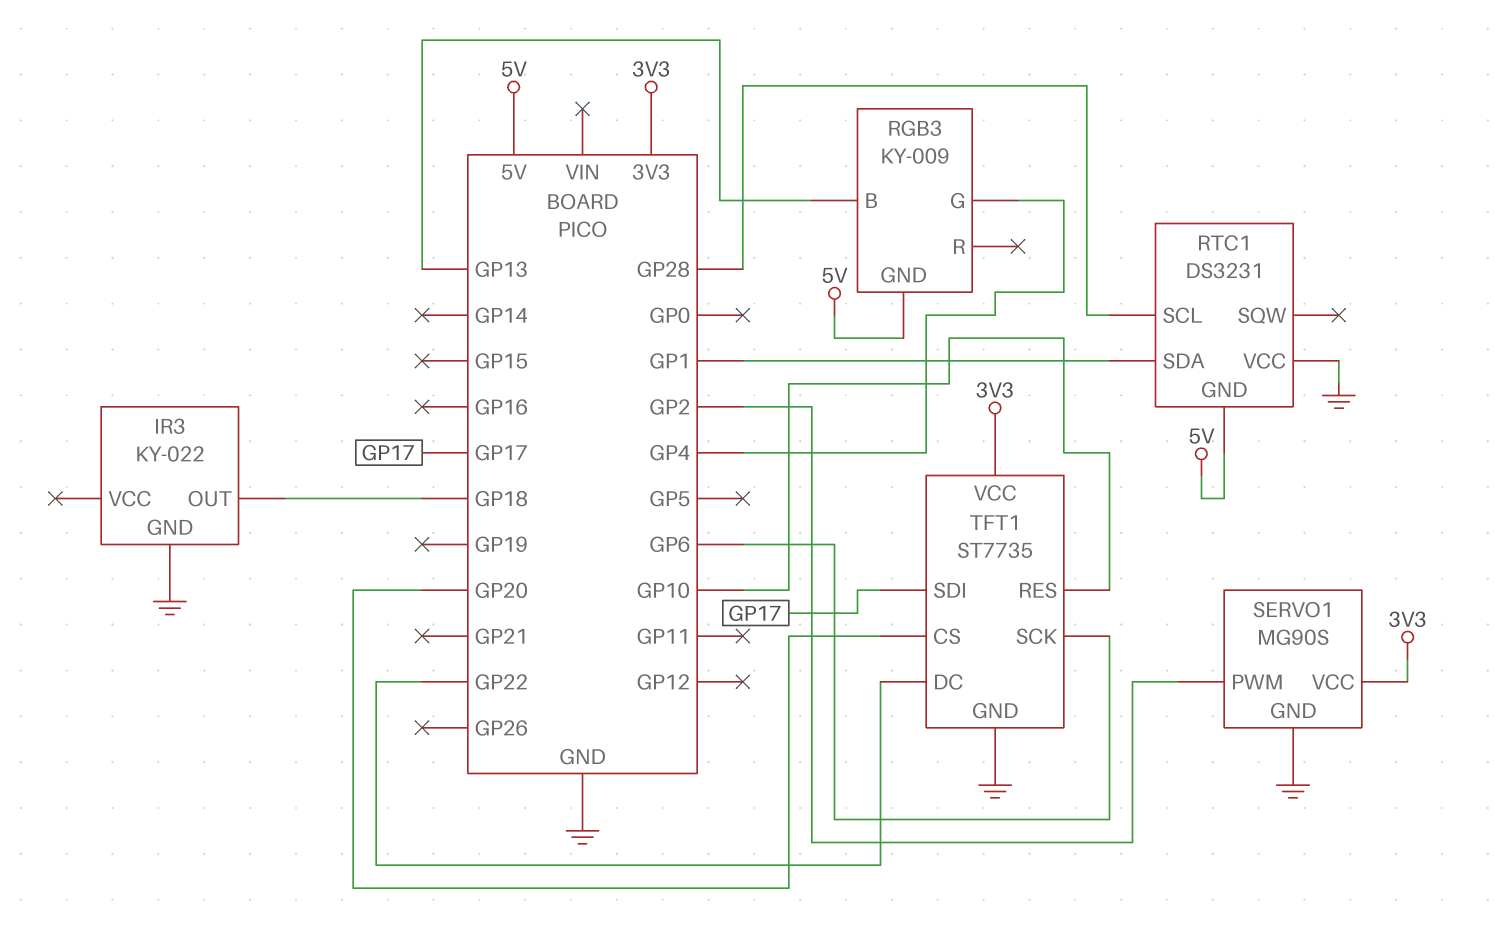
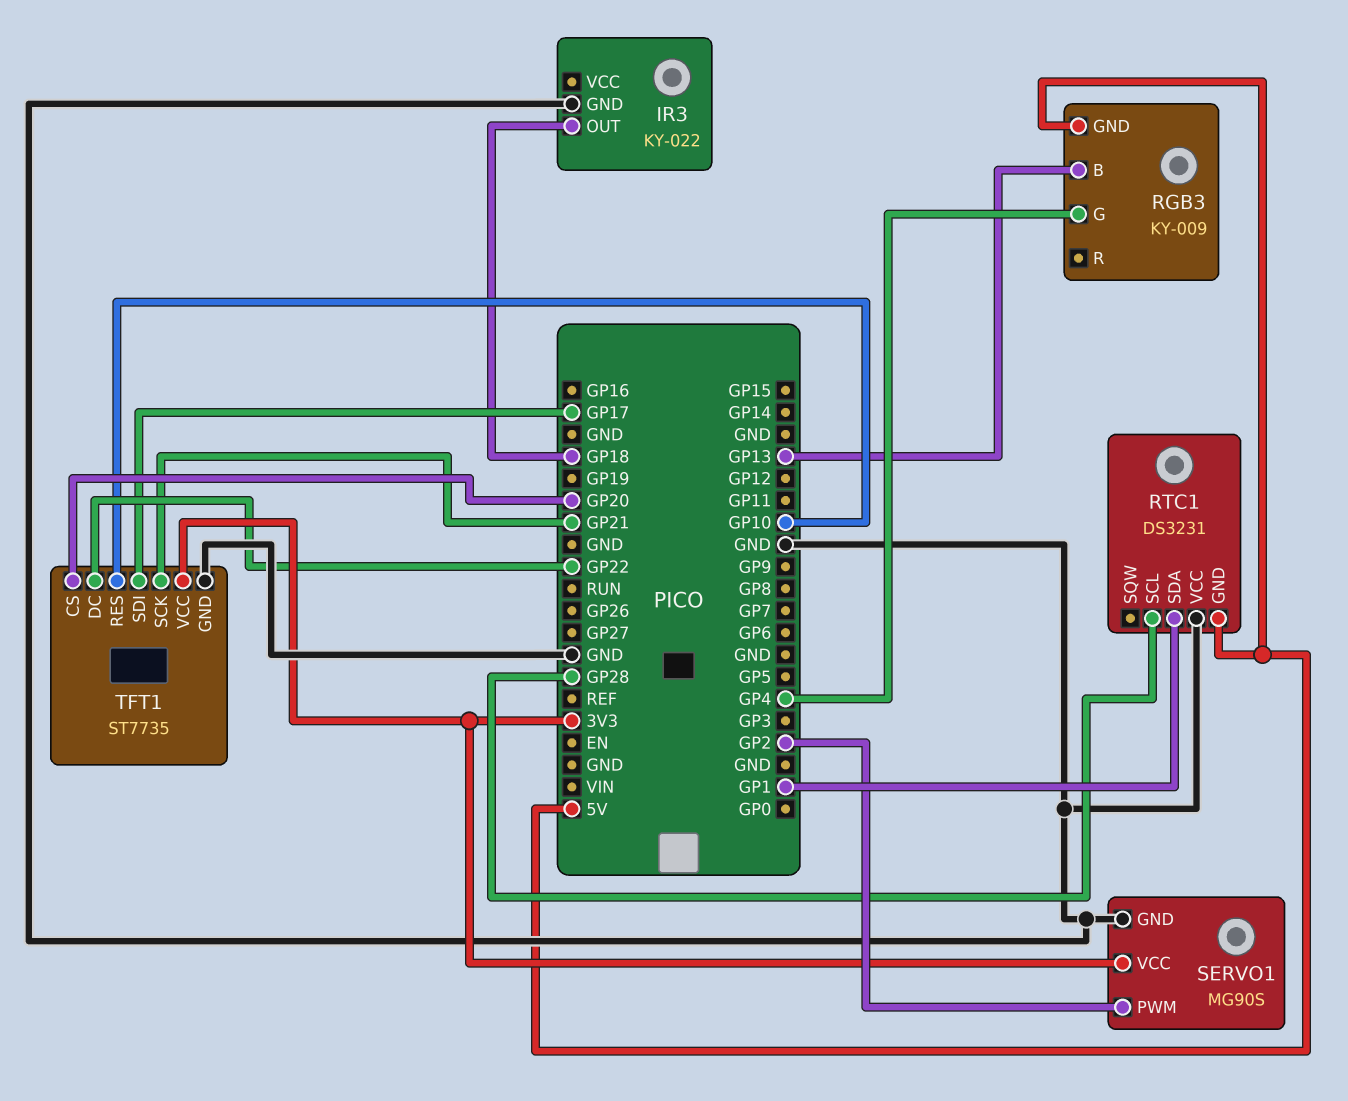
TFT1 pin SCK: GP6 -> GP21

